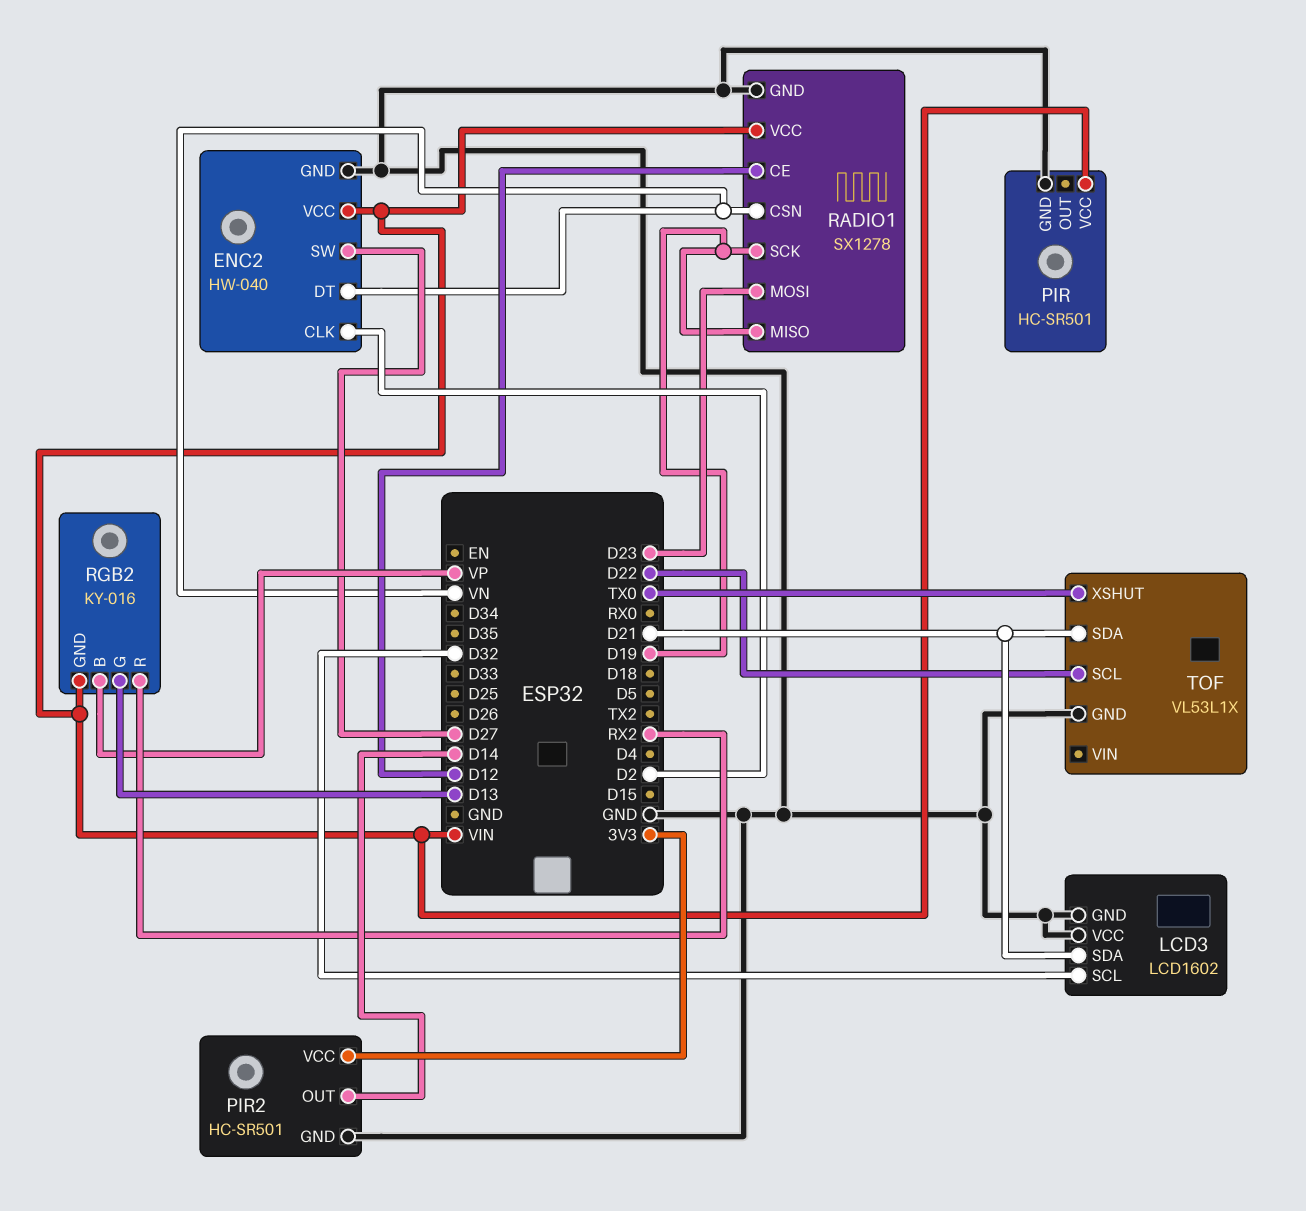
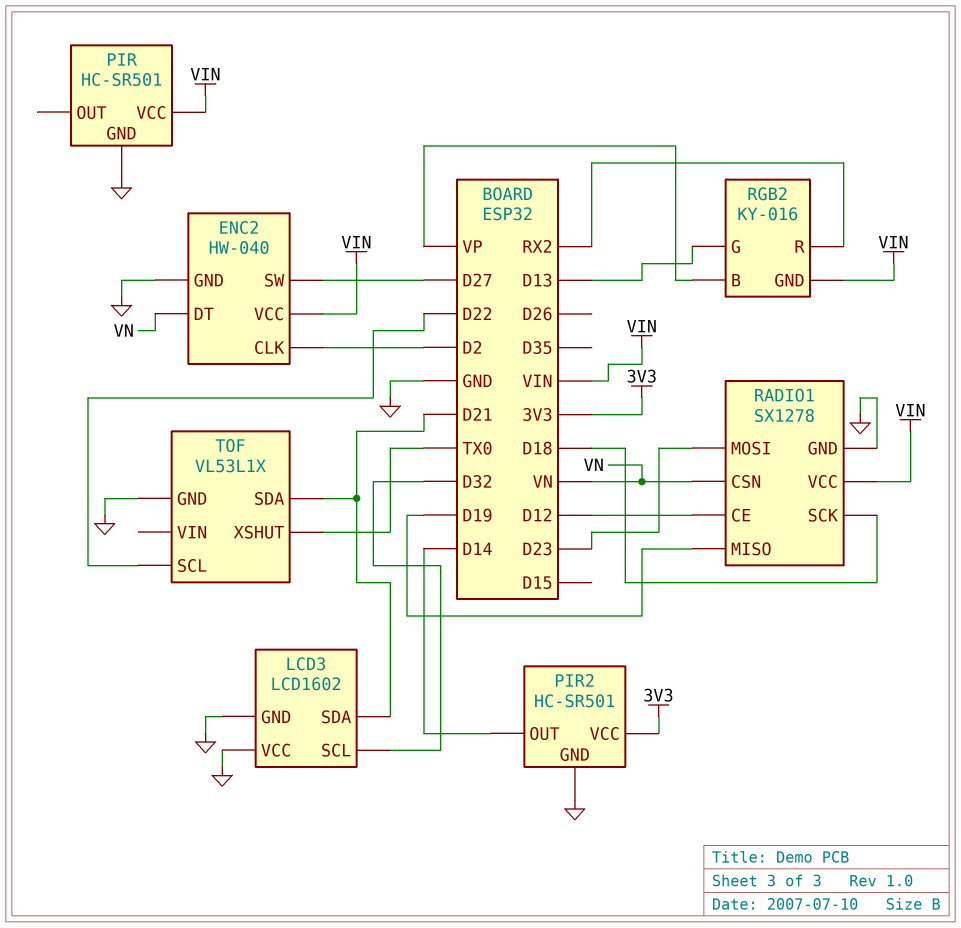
RADIO1 pin SCK: D19 -> D18

